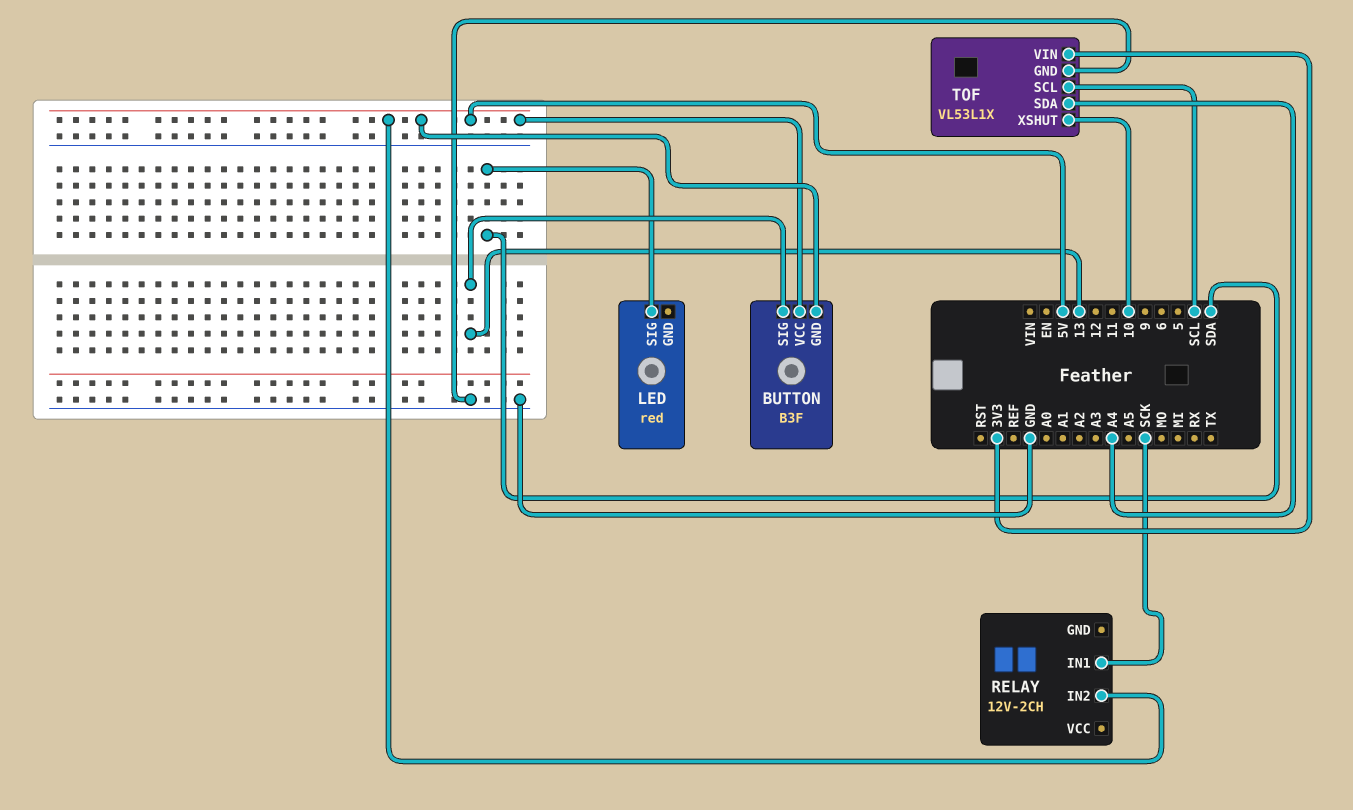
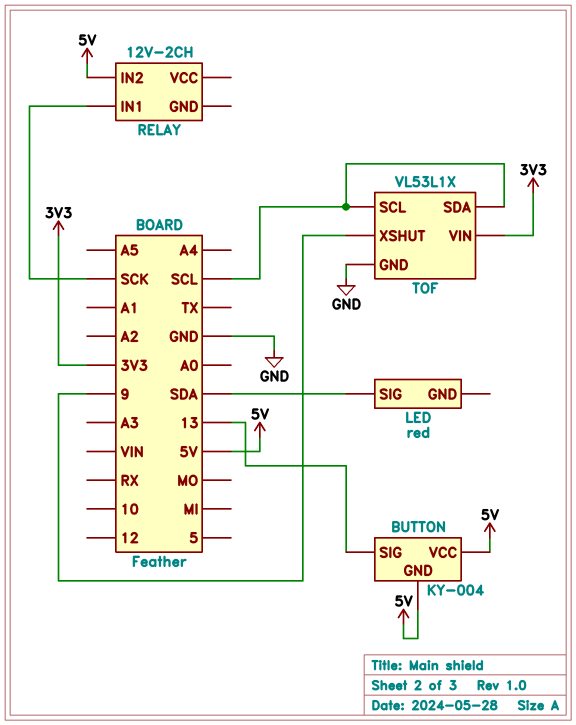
BUTTON: B3F -> KY-004
TOF pin SDA: A4 -> SCL
TOF pin XSHUT: 10 -> 9

